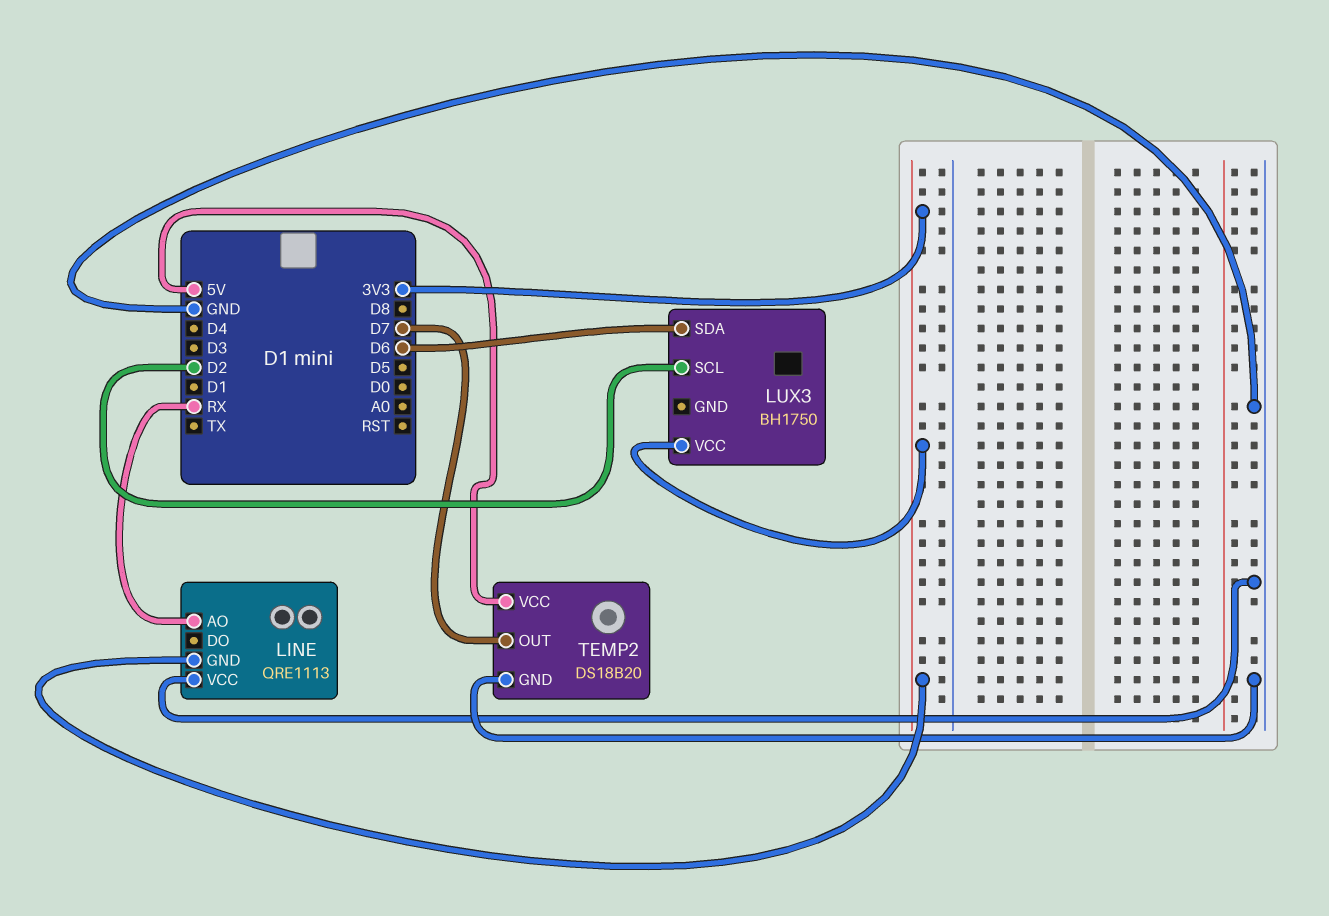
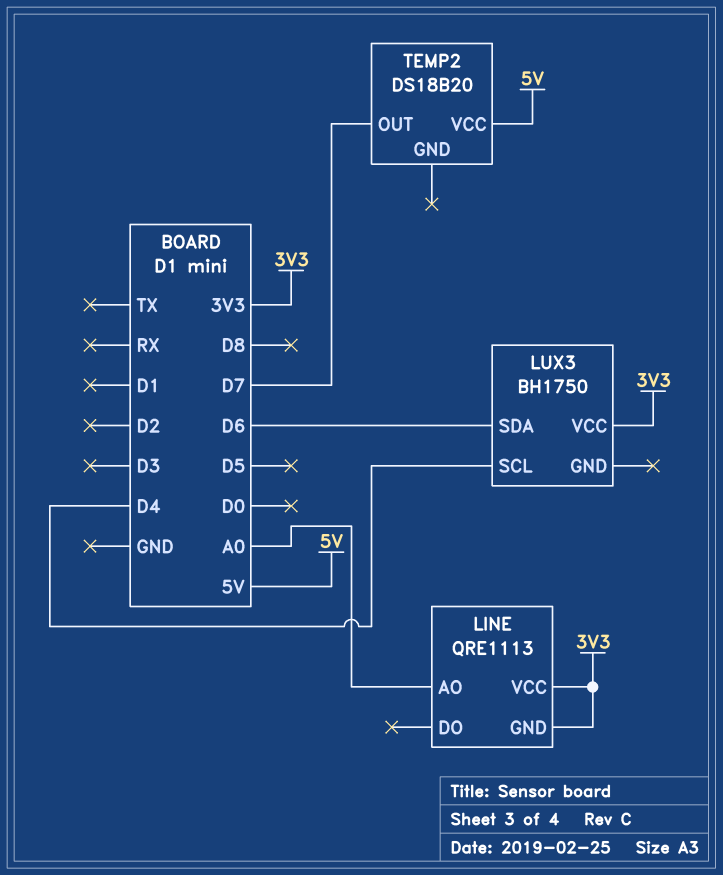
LINE pin AO: RX -> A0
LINE pin VCC: GND -> 3V3
LUX3 pin SCL: D2 -> D4
TEMP2 pin GND: GND -> none

